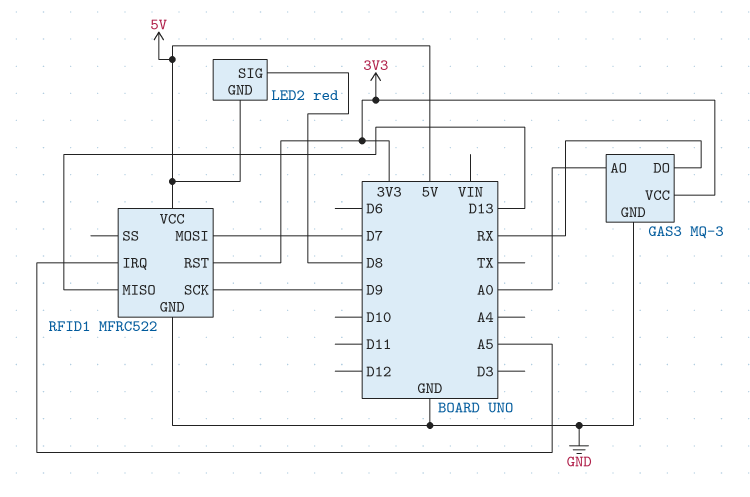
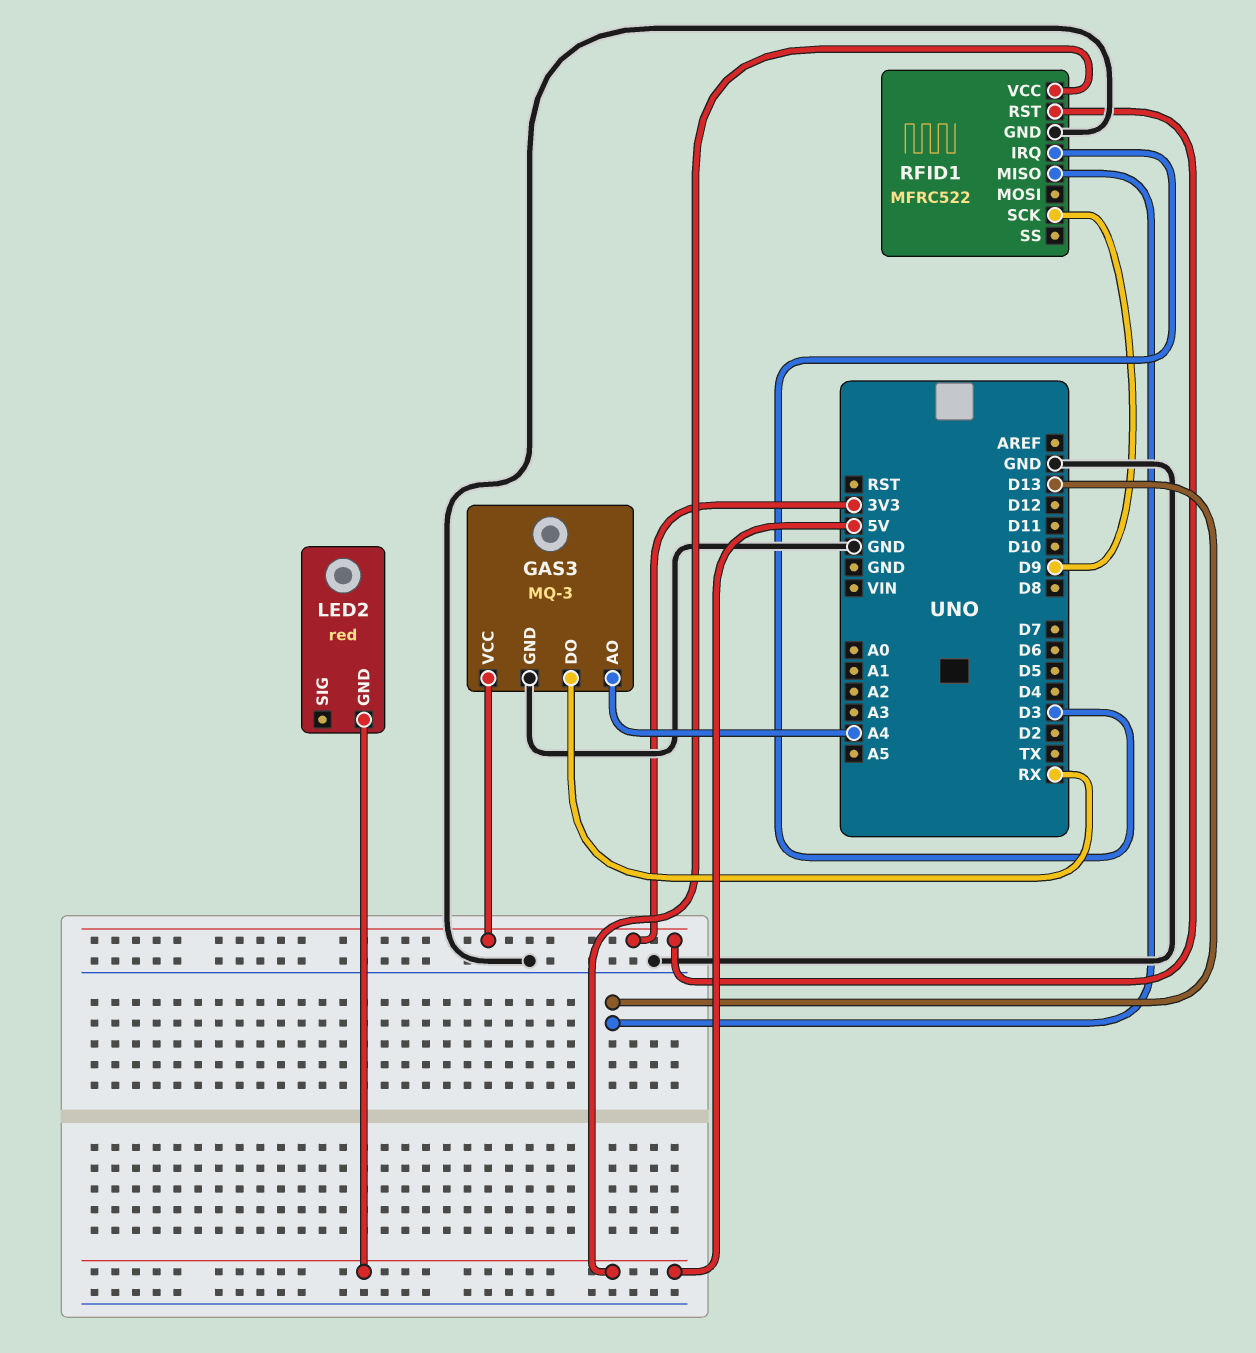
GAS3 pin AO: A0 -> A4
LED2 pin SIG: D8 -> none
RFID1 pin IRQ: A5 -> D3
RFID1 pin MOSI: D7 -> none

